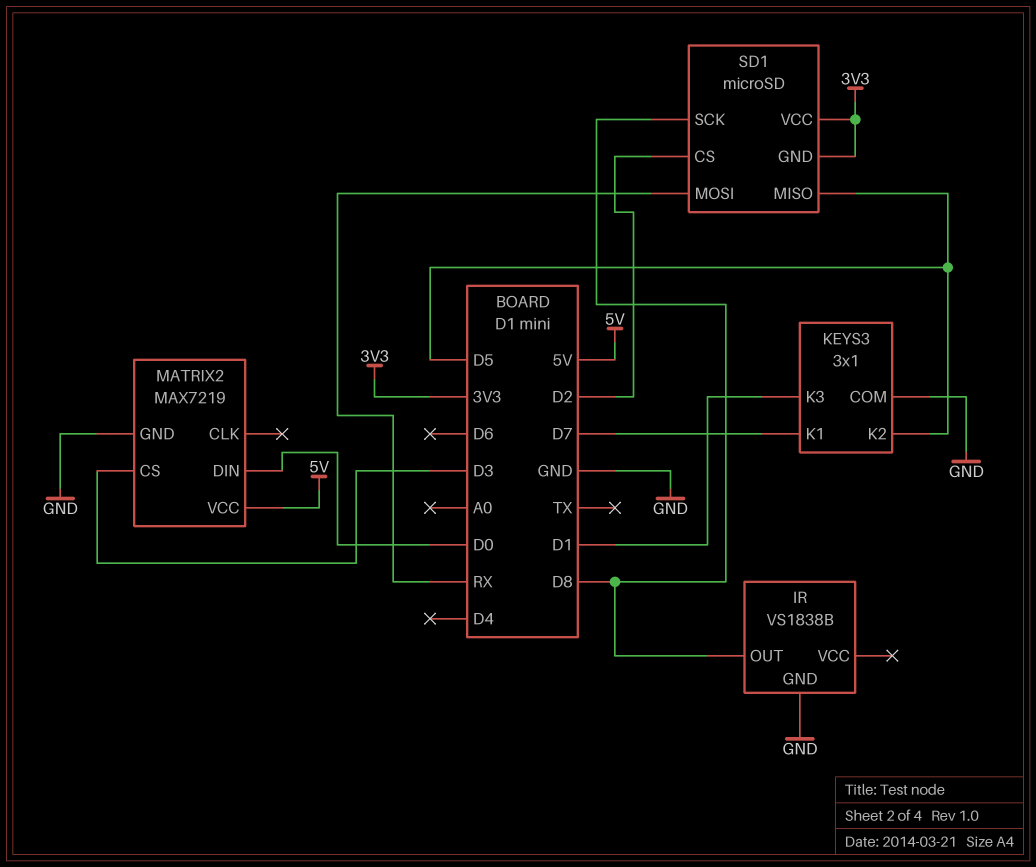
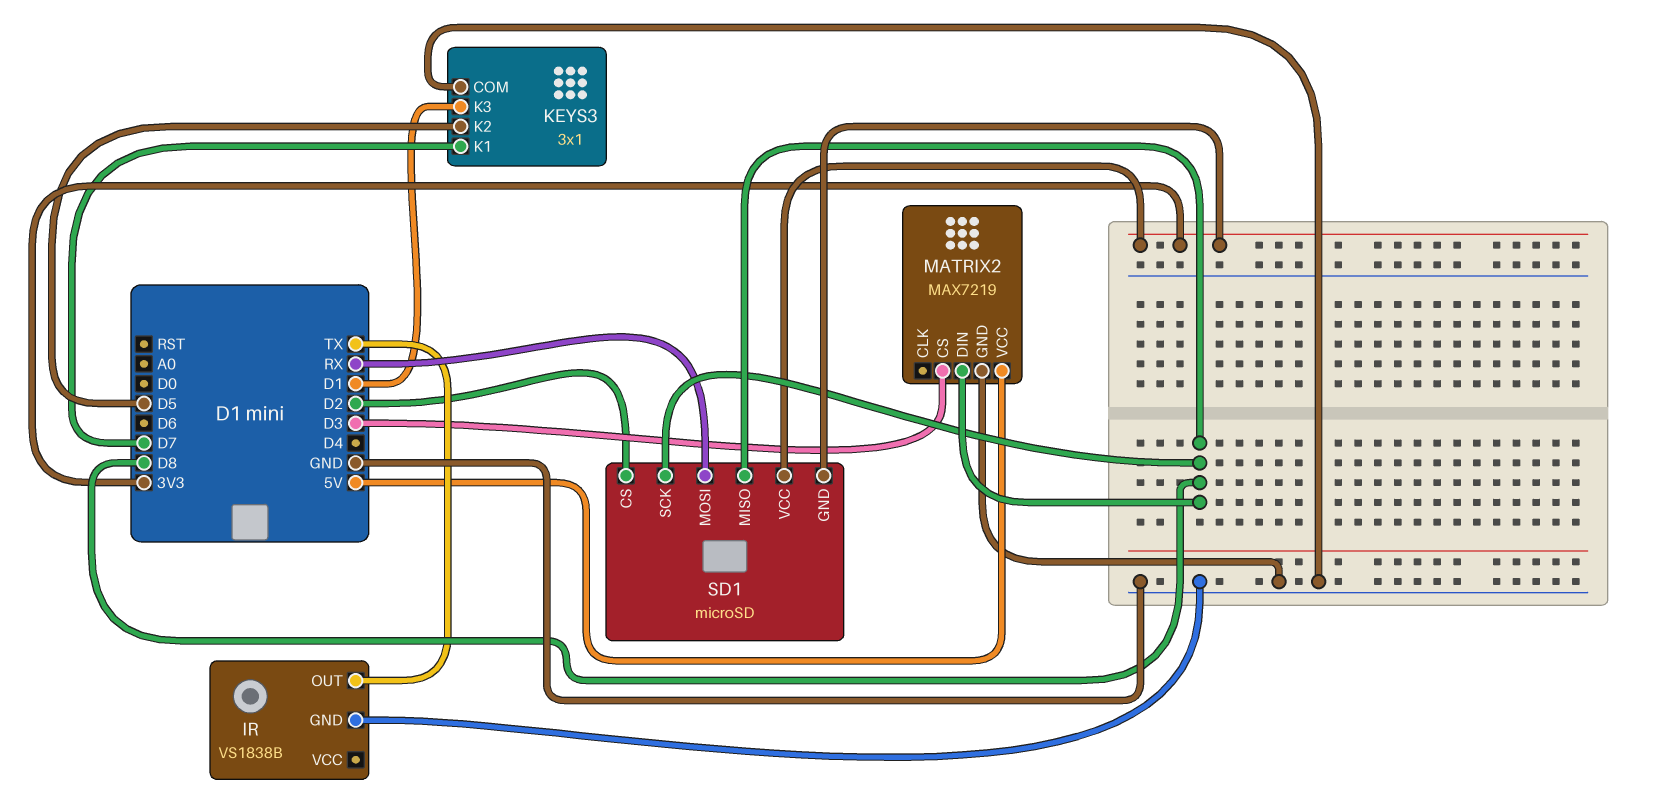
IR pin OUT: D8 -> TX
MATRIX2 pin DIN: D0 -> D8
SD1 pin MISO: D5 -> D8

